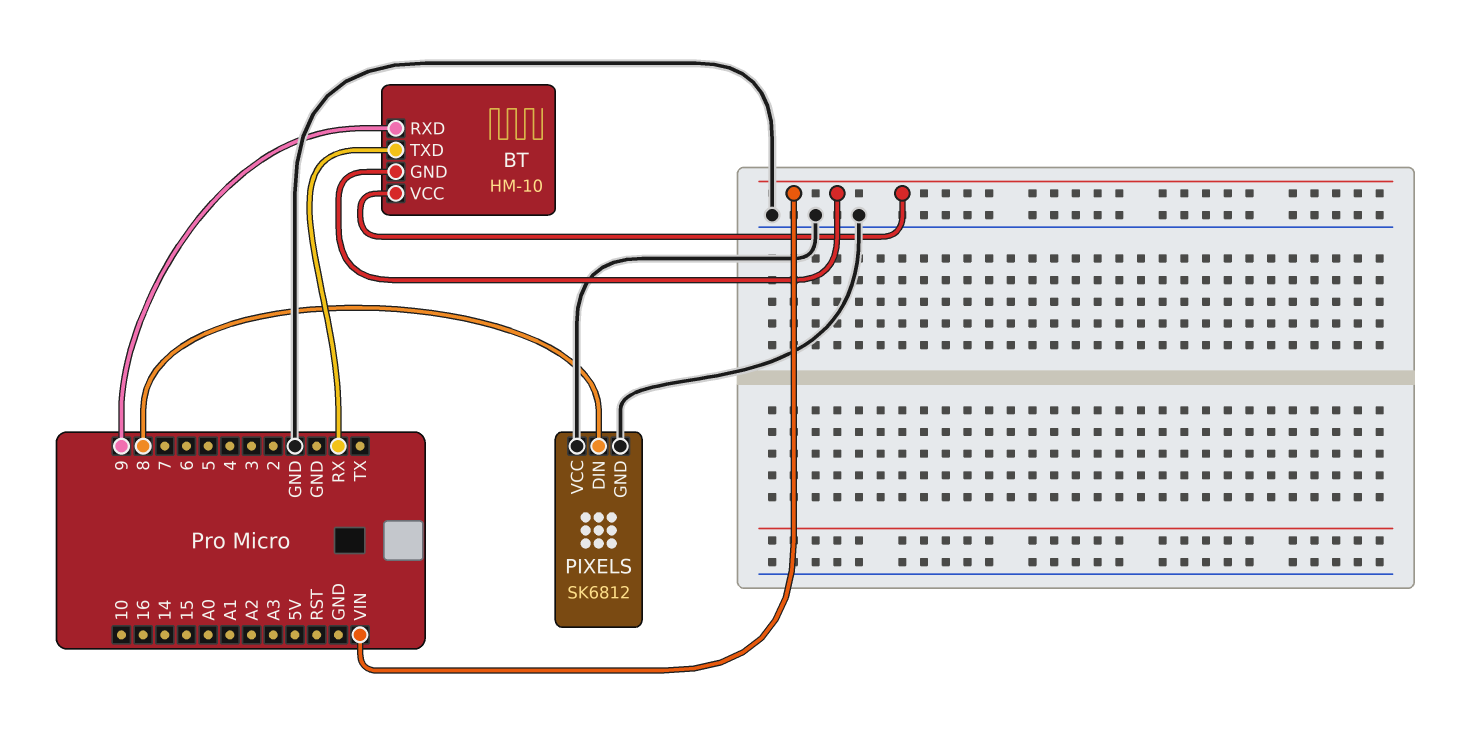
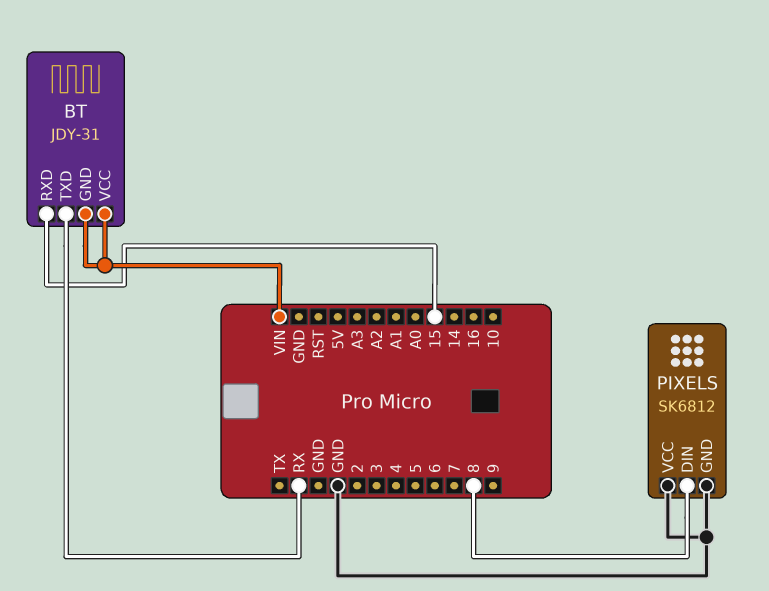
BT: HM-10 -> JDY-31
BT pin RXD: 9 -> 15

